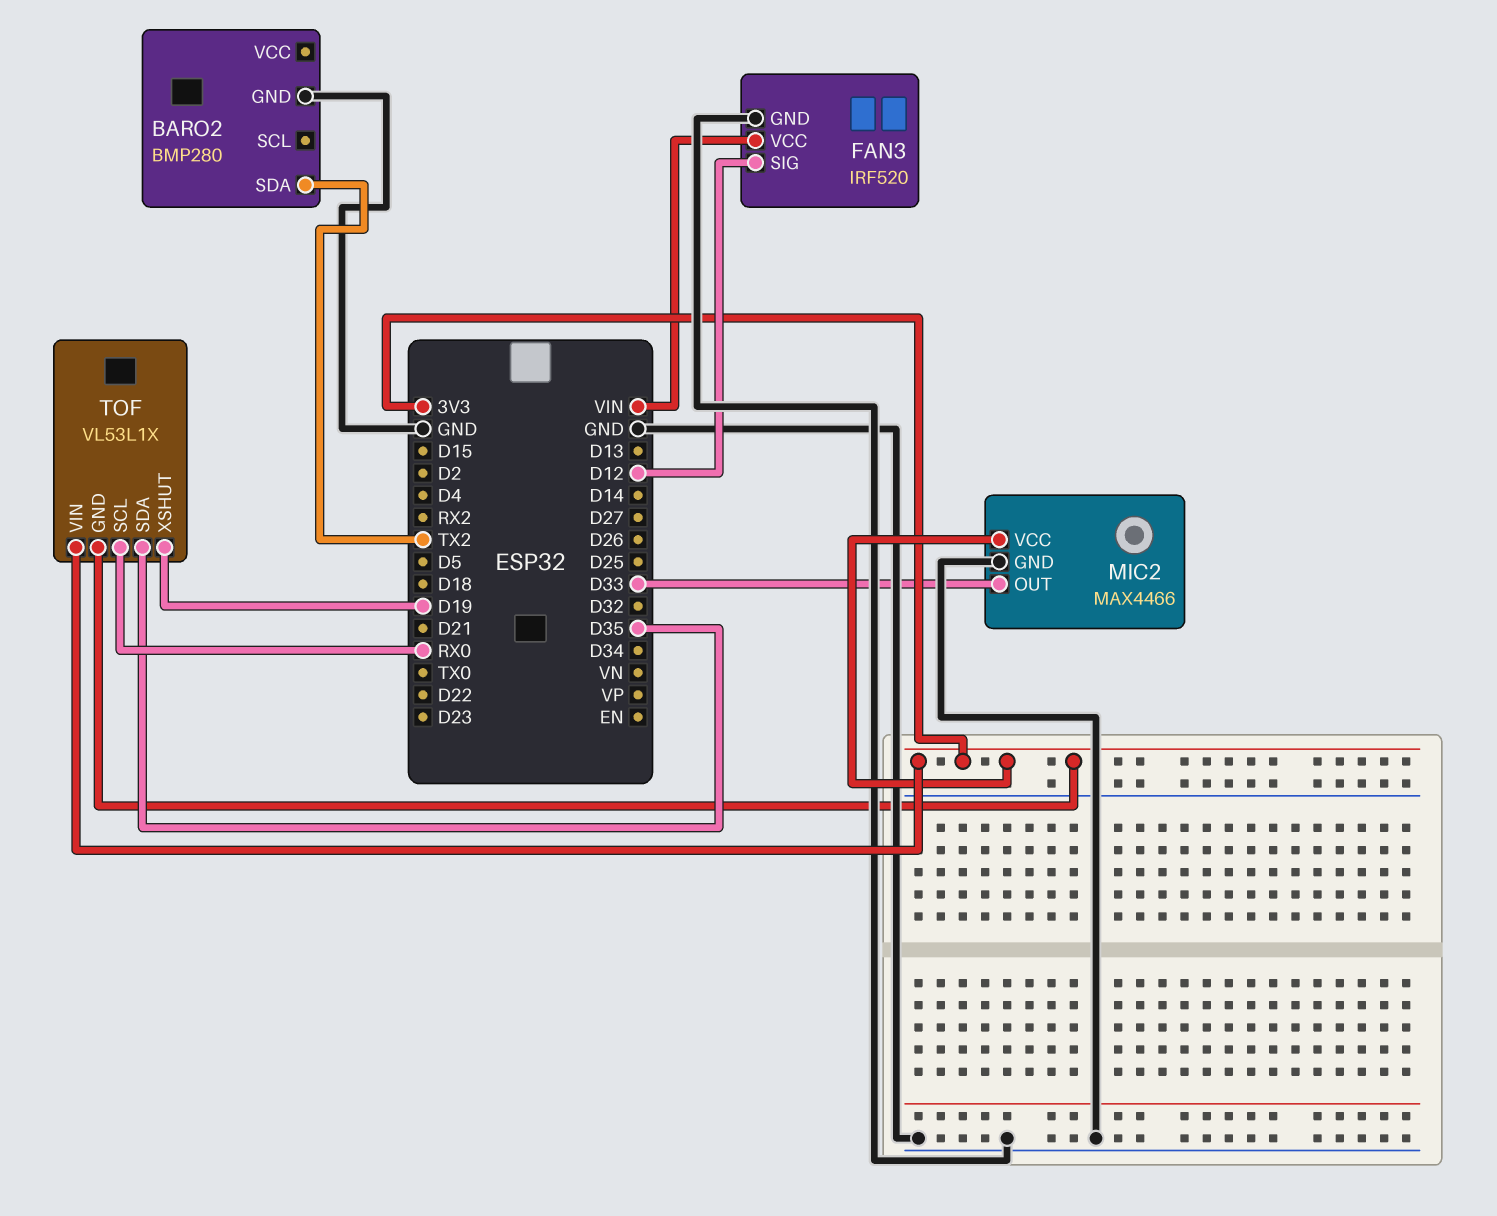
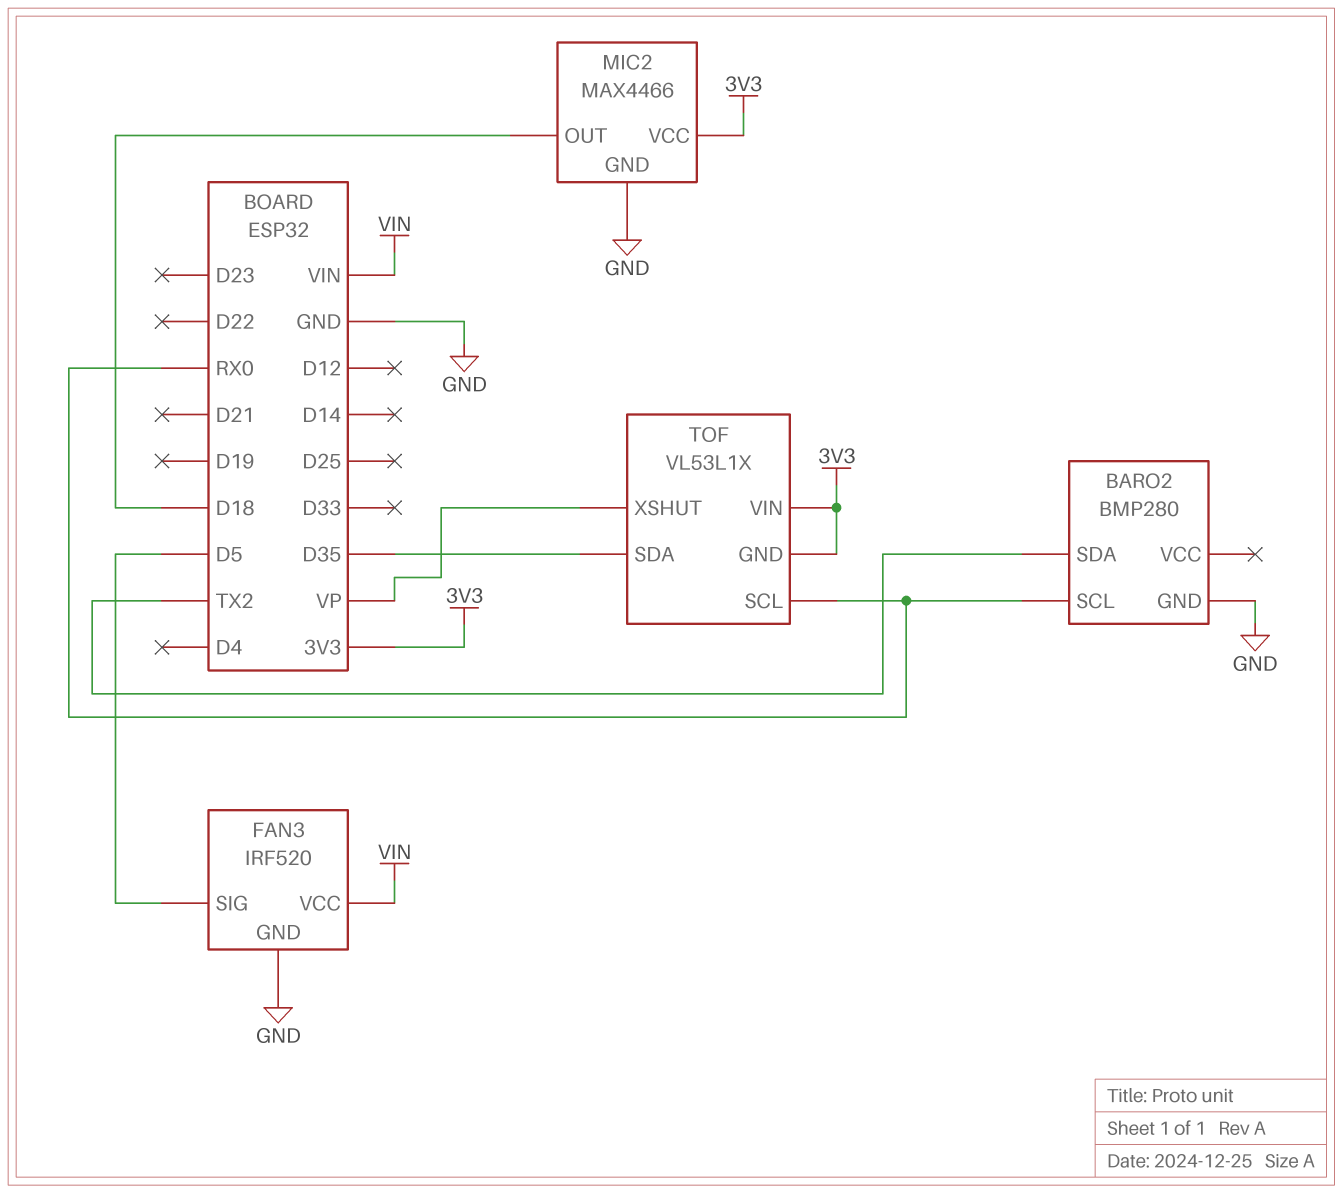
BARO2 pin SCL: none -> RX0
FAN3 pin SIG: D12 -> D5
MIC2 pin OUT: D33 -> D18
TOF pin XSHUT: D19 -> VP

